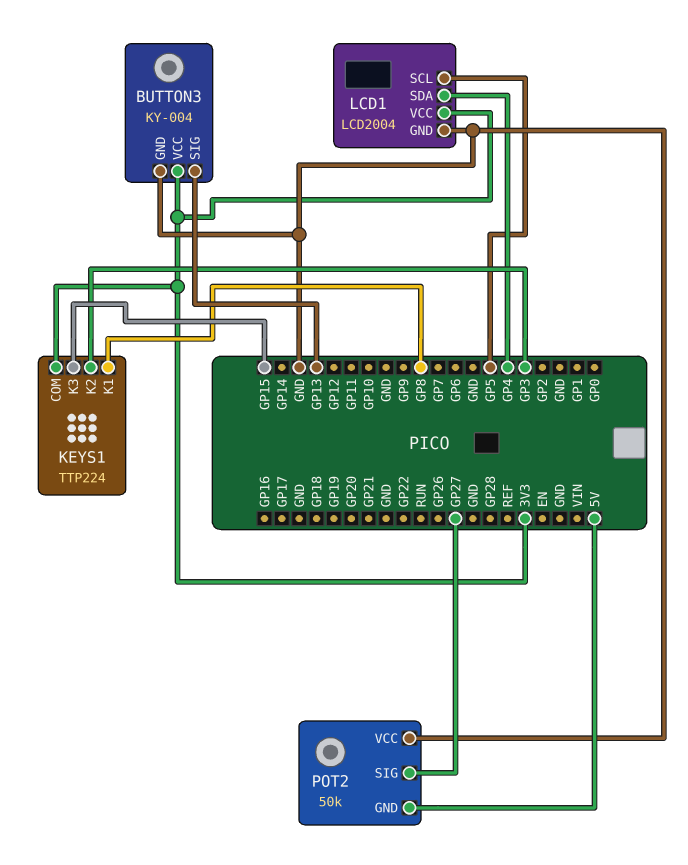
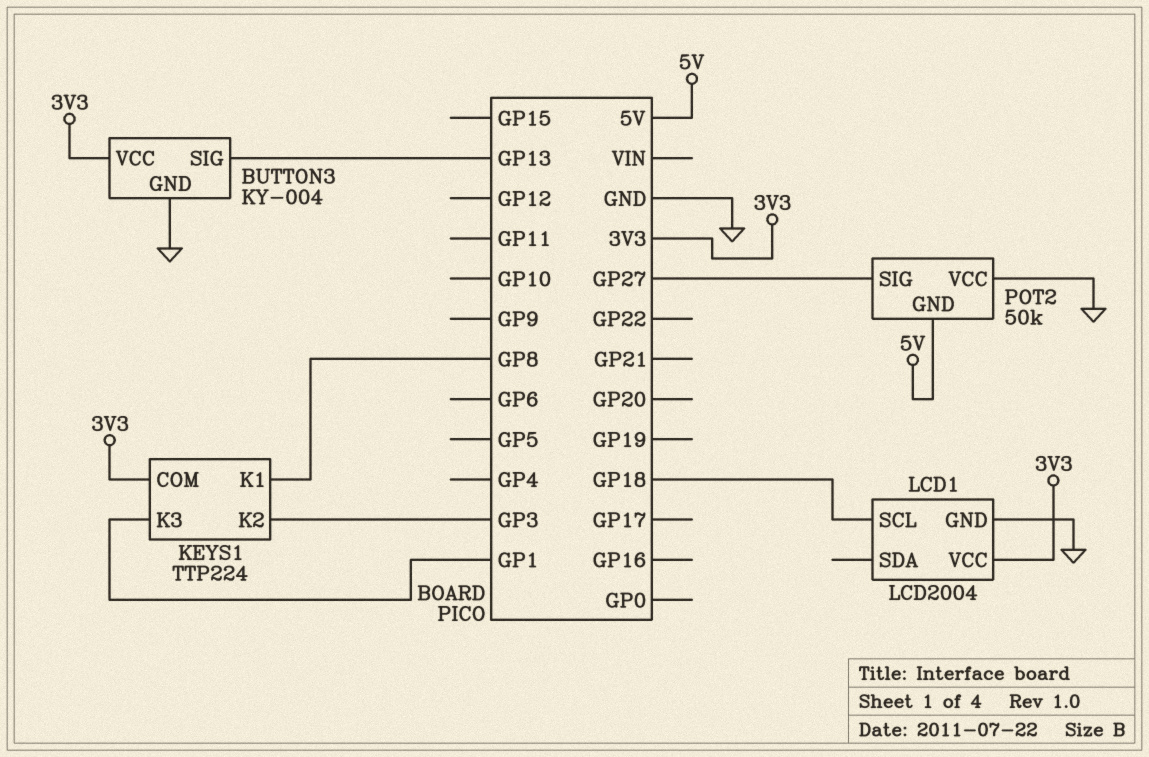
KEYS1 pin K3: GP15 -> GP1
LCD1 pin SCL: GP5 -> GP18
LCD1 pin SDA: GP4 -> none

